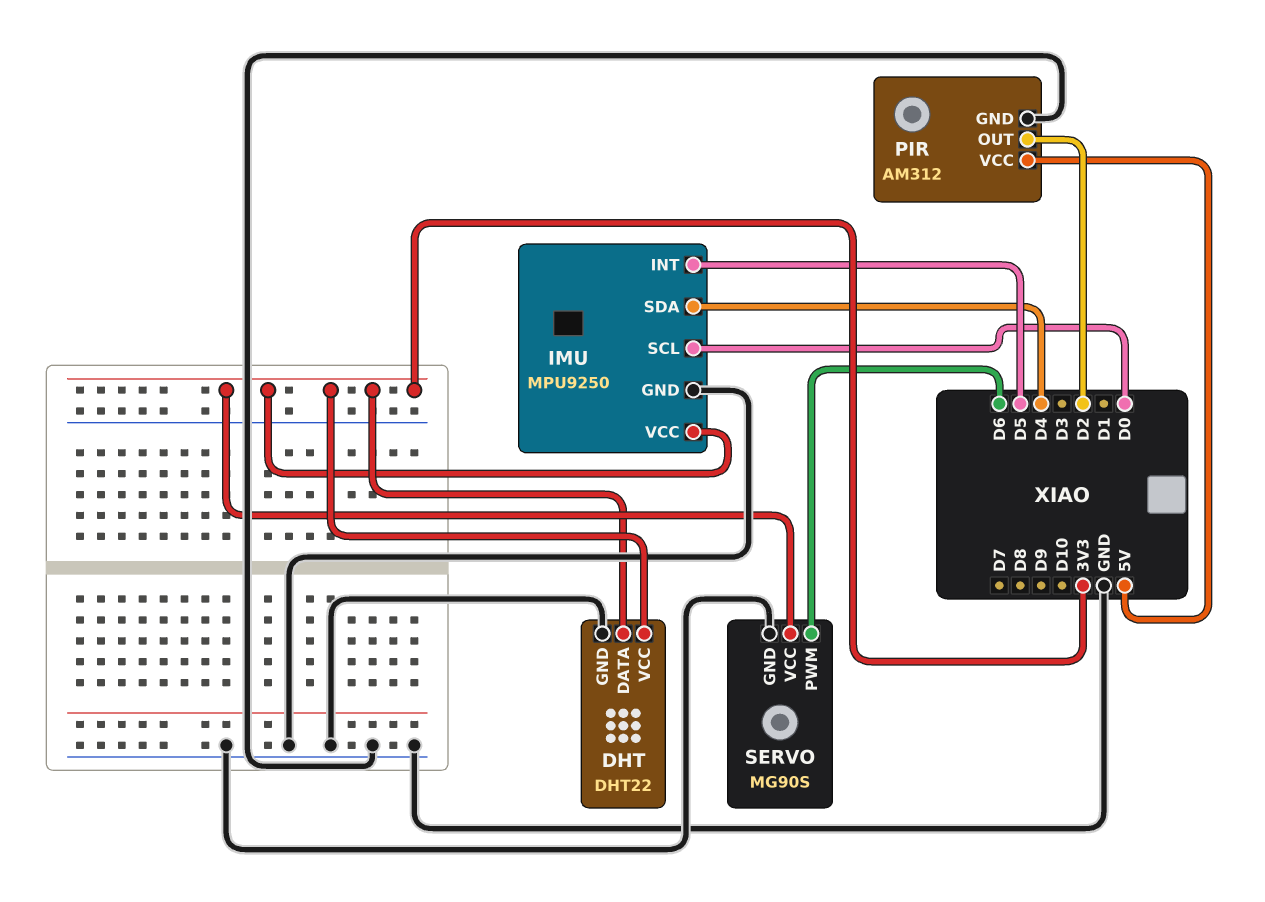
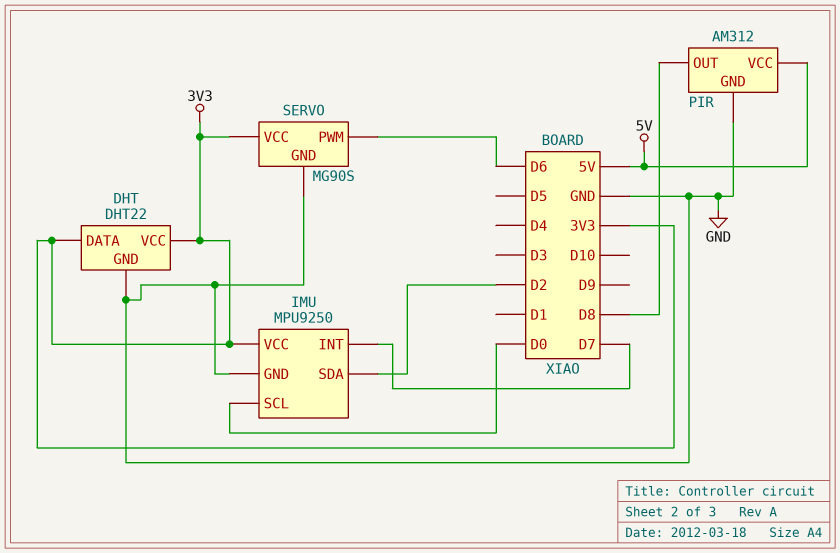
IMU pin INT: D5 -> D7
IMU pin SDA: D4 -> D2
PIR pin OUT: D2 -> D8

